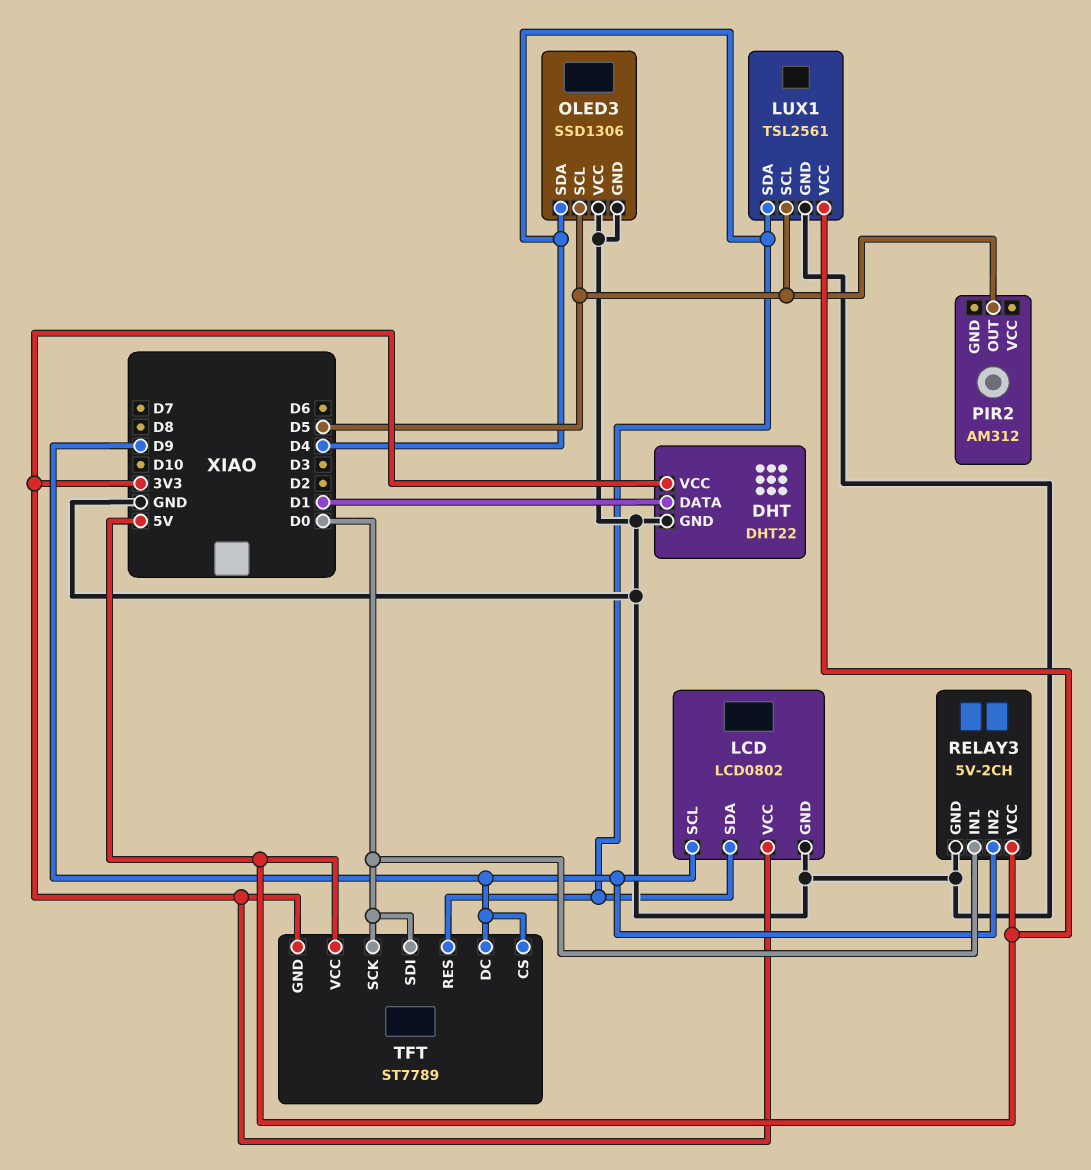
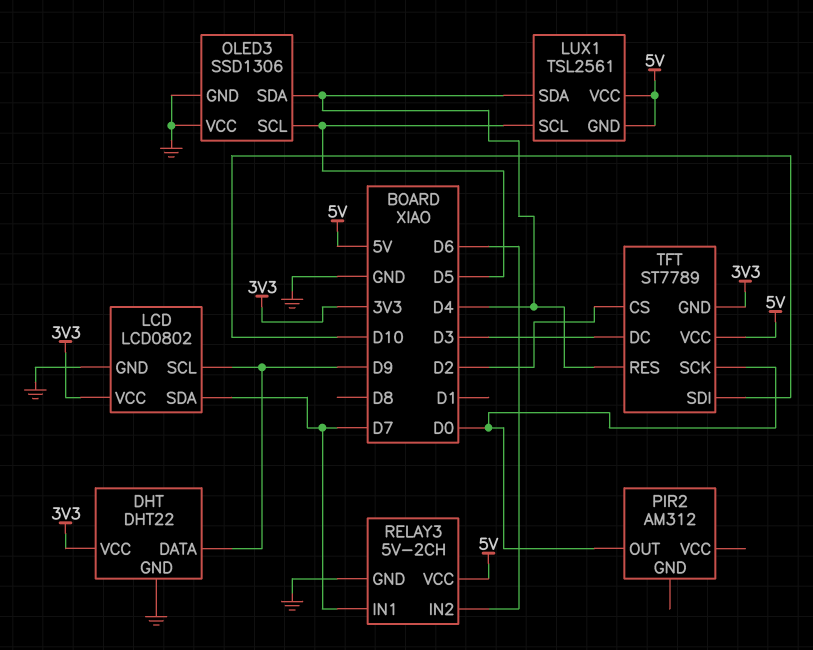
DHT pin DATA: D1 -> D9
LCD pin SDA: D4 -> D7
LUX1 pin GND: GND -> 5V
PIR2 pin OUT: D5 -> D0
RELAY3 pin IN1: D0 -> D7
RELAY3 pin IN2: D9 -> D6
TFT pin CS: D9 -> D2
TFT pin DC: D9 -> D3
TFT pin SDI: D0 -> D10

